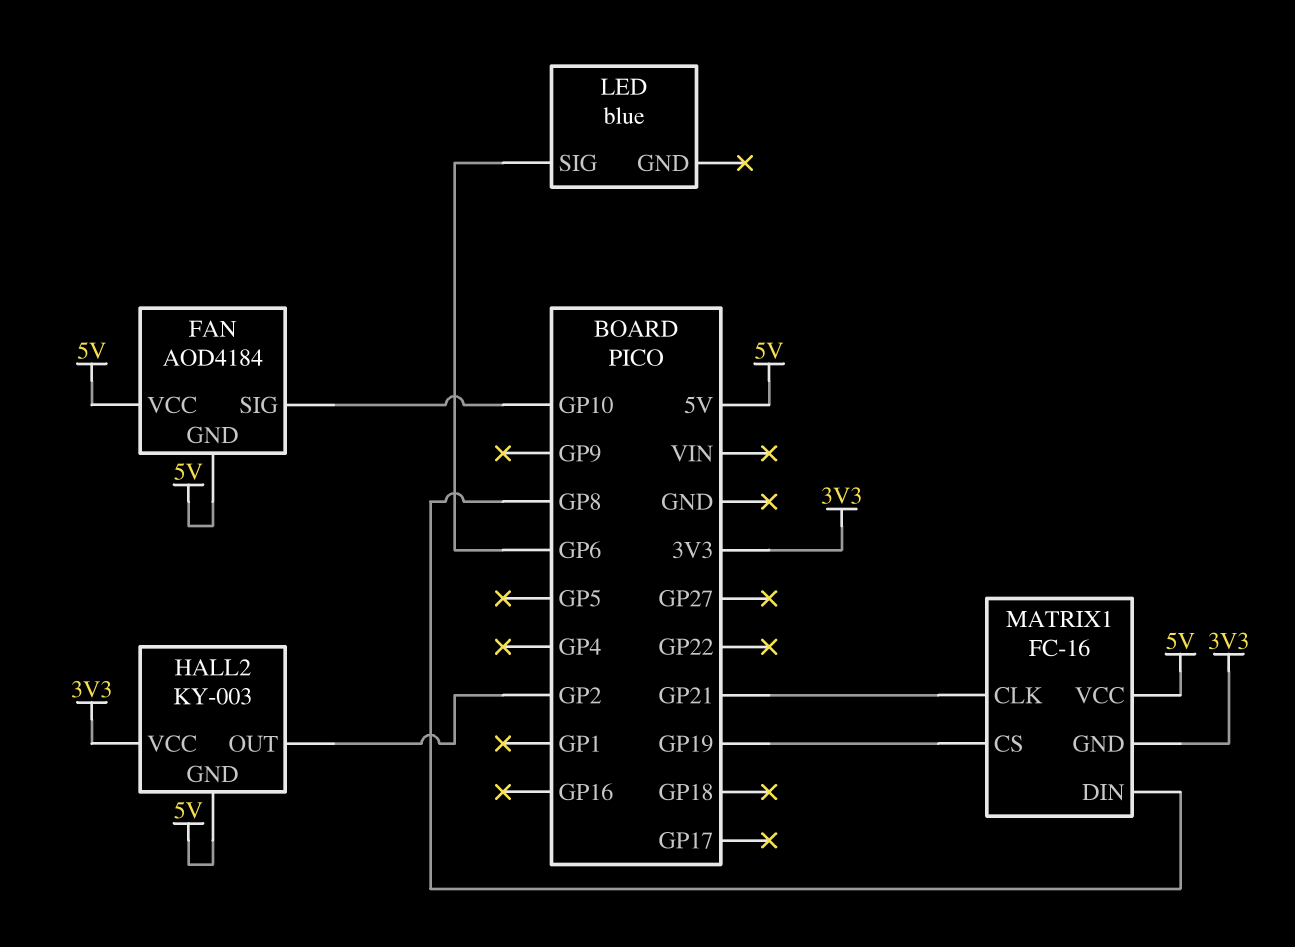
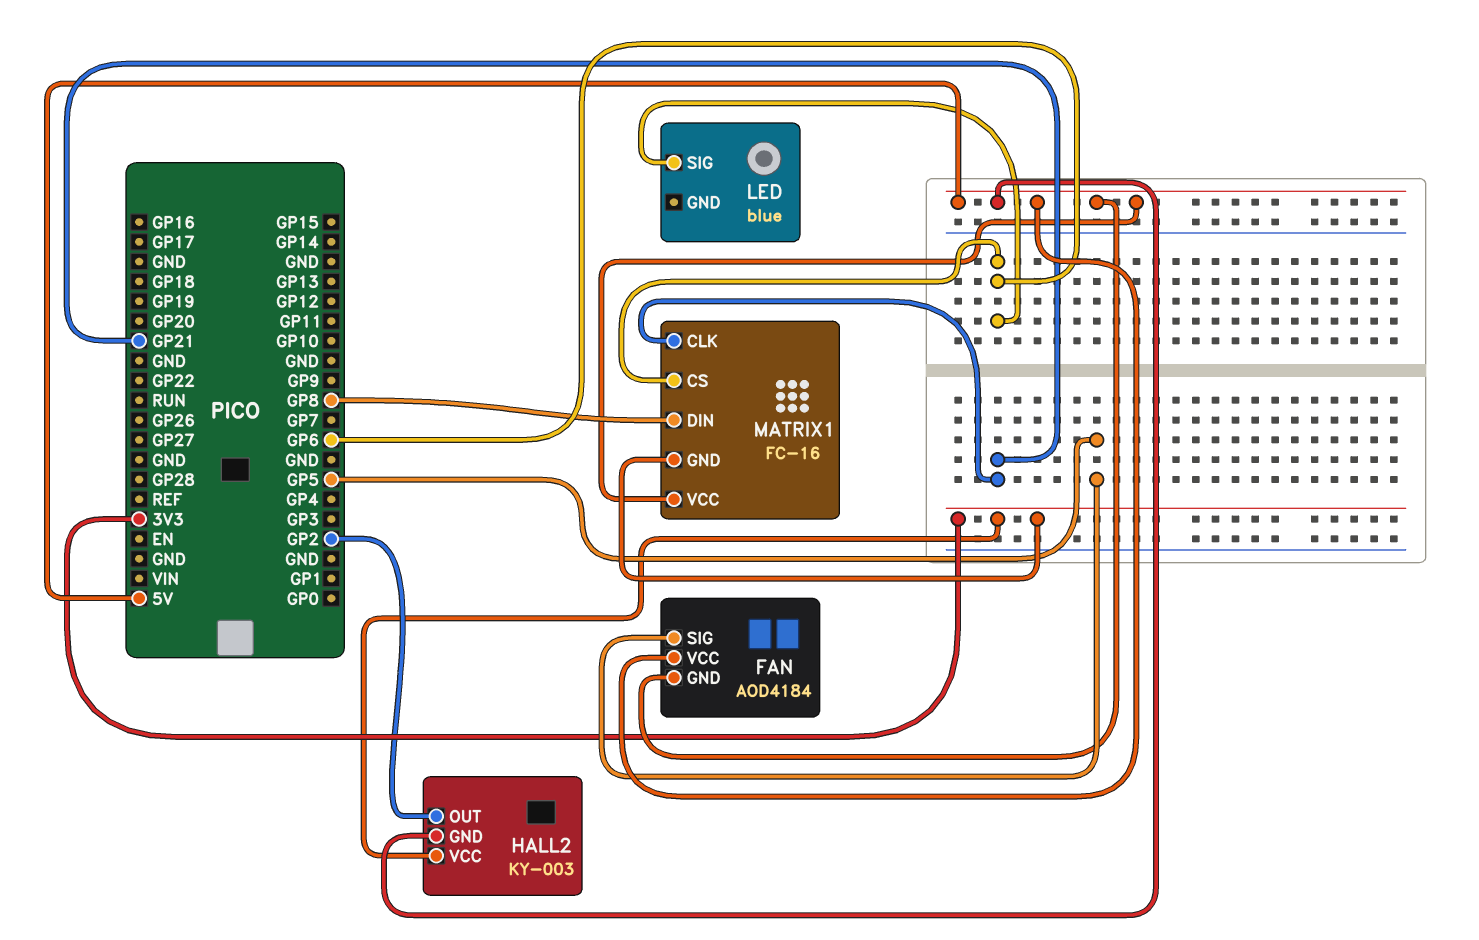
FAN pin SIG: GP10 -> GP5
MATRIX1 pin CS: GP19 -> GP6

